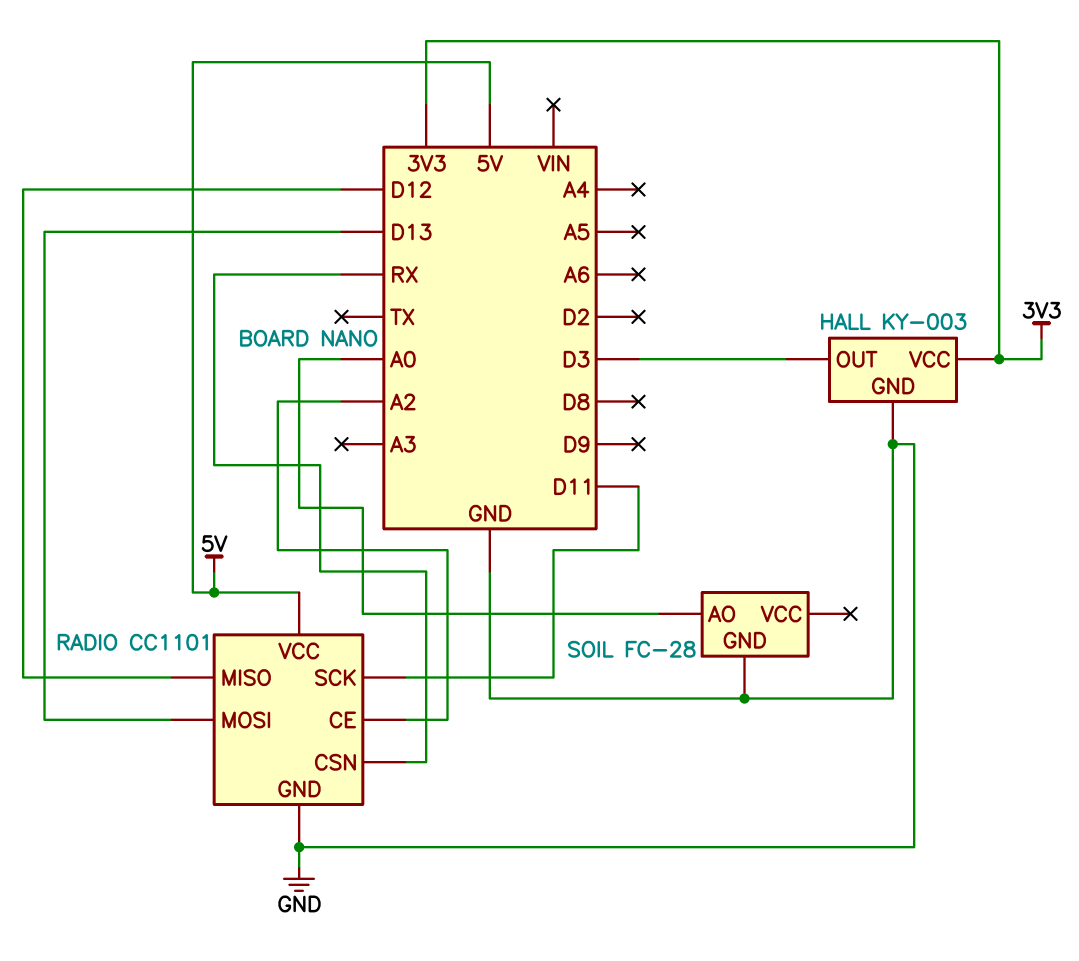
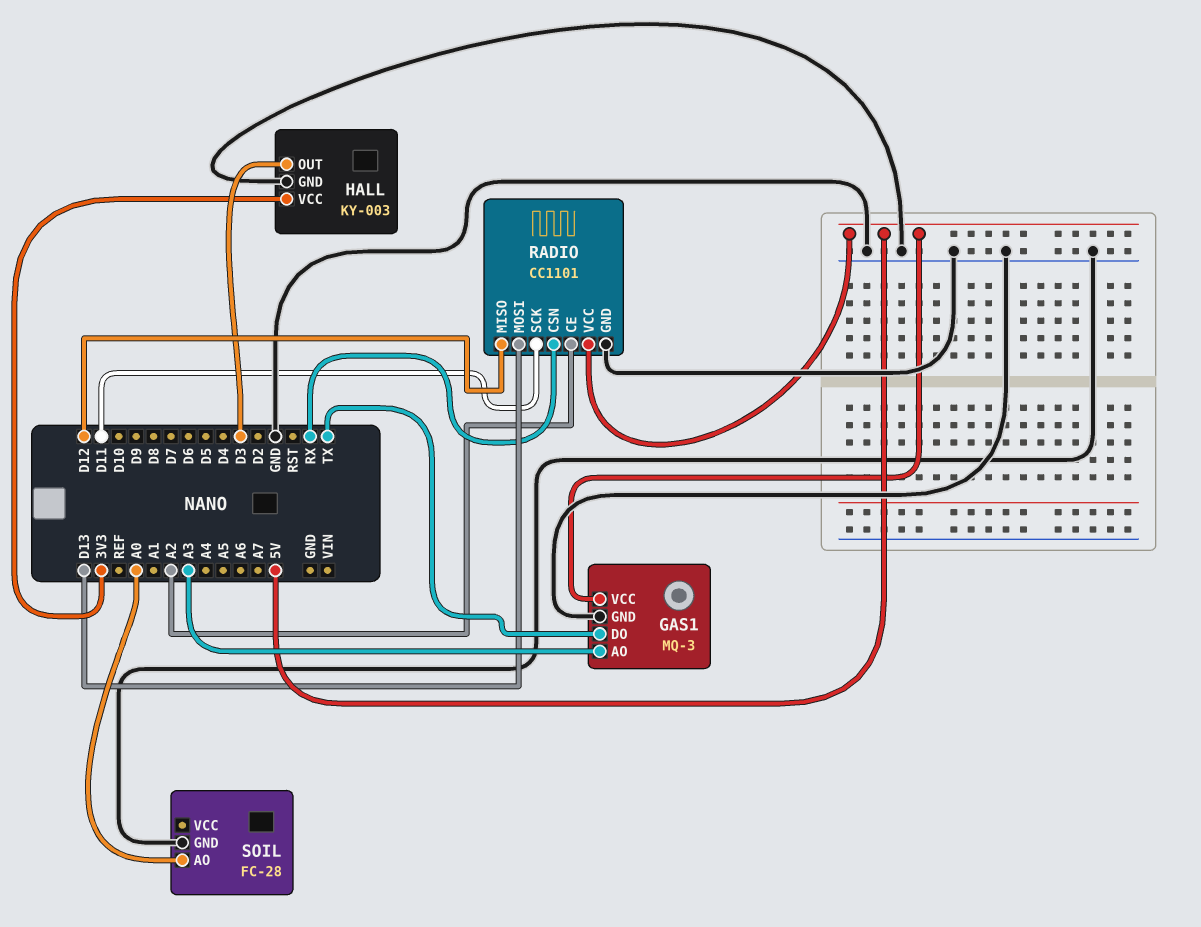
GAS1: none -> MQ-3
GAS1 pin AO: none -> A3
GAS1 pin DO: none -> TX
GAS1 pin GND: none -> GND
GAS1 pin VCC: none -> 5V

